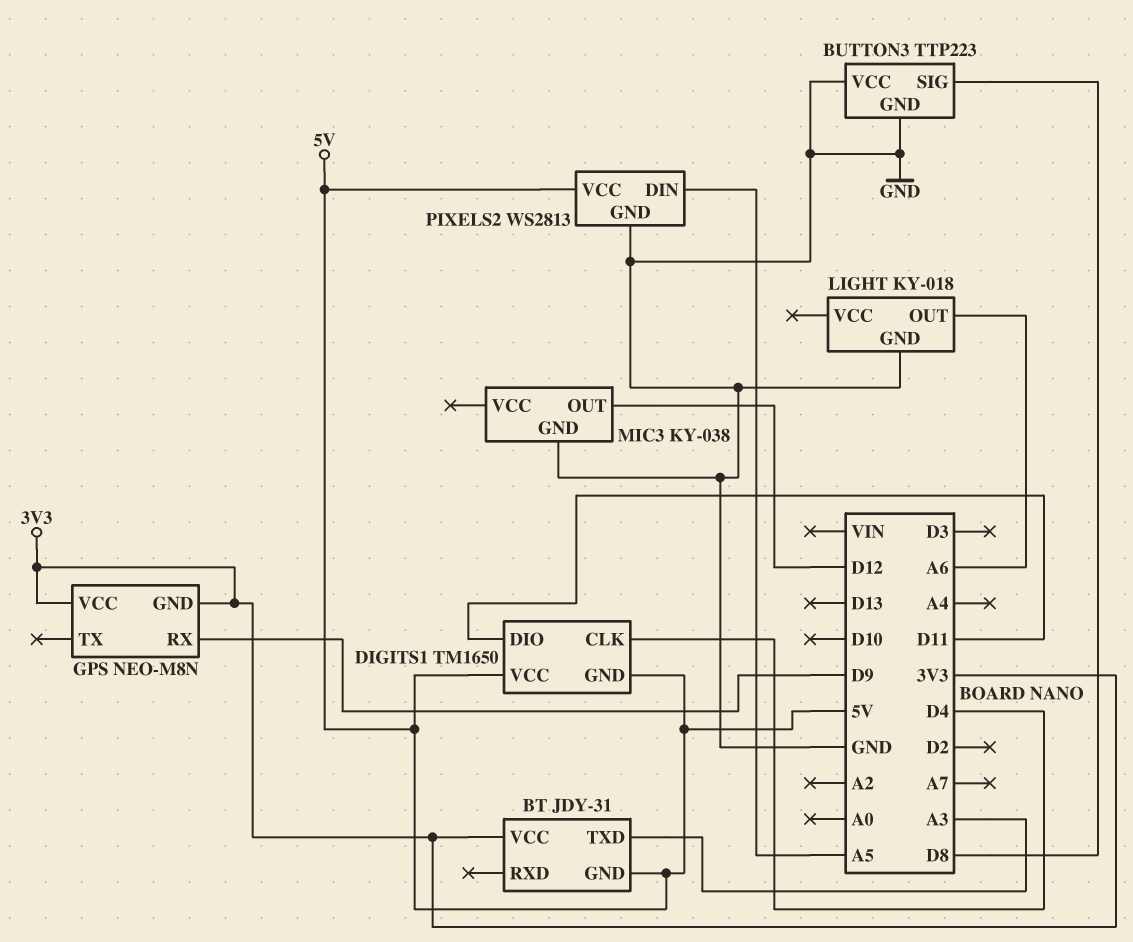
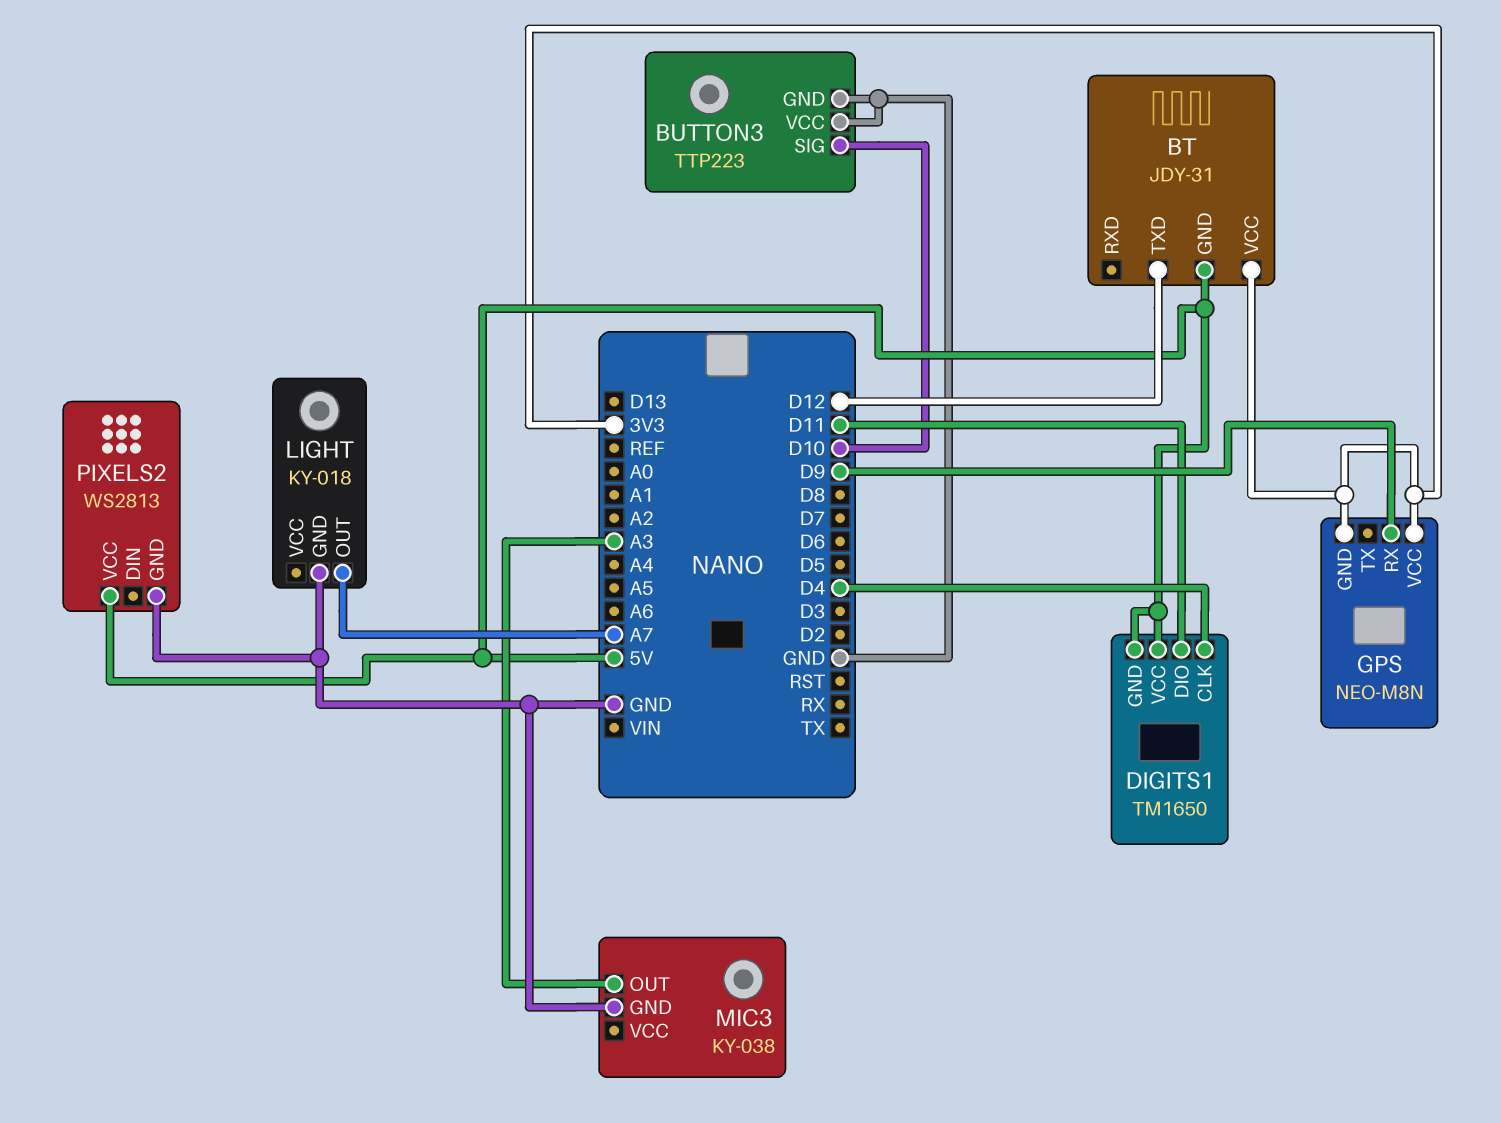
BT pin TXD: A3 -> D12
BUTTON3 pin SIG: D8 -> D10
LIGHT pin OUT: A6 -> A7
MIC3 pin OUT: D12 -> A3
PIXELS2 pin DIN: A5 -> none

